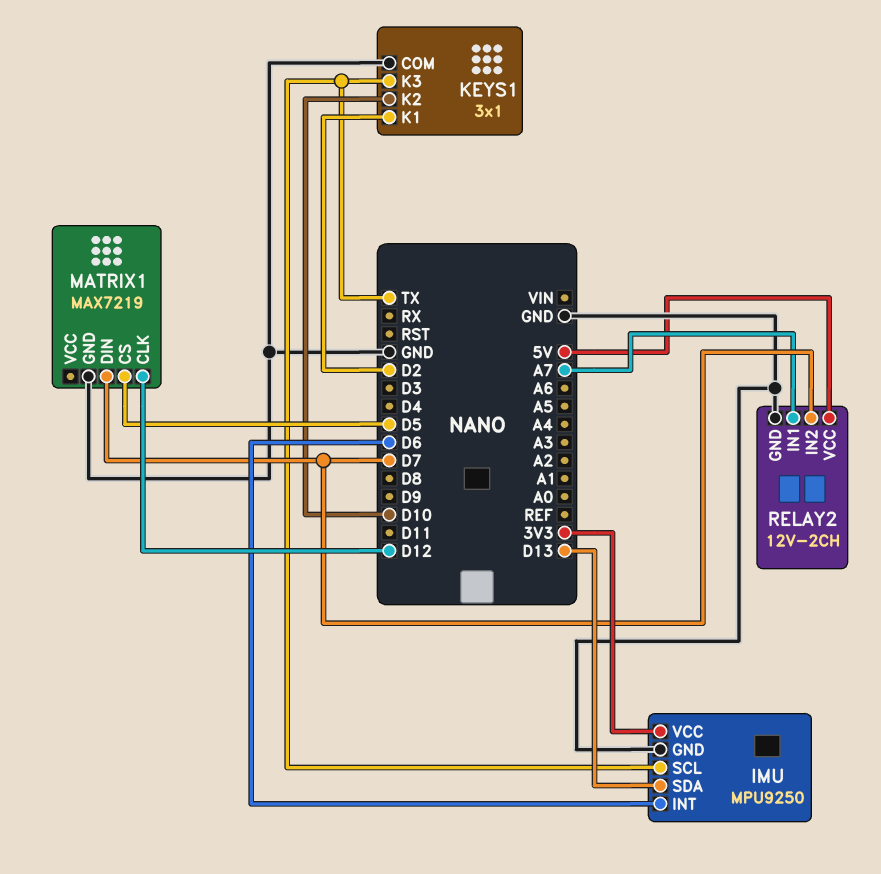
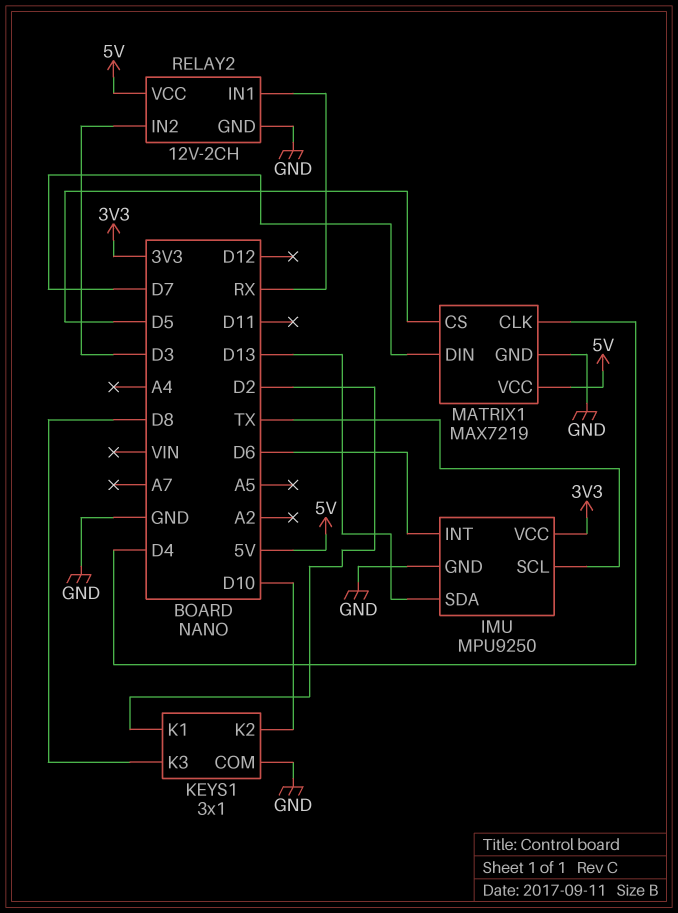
KEYS1 pin K3: TX -> D8
MATRIX1 pin CLK: D12 -> D4
MATRIX1 pin VCC: none -> 5V
RELAY2 pin IN1: A7 -> RX
RELAY2 pin IN2: D7 -> D3

